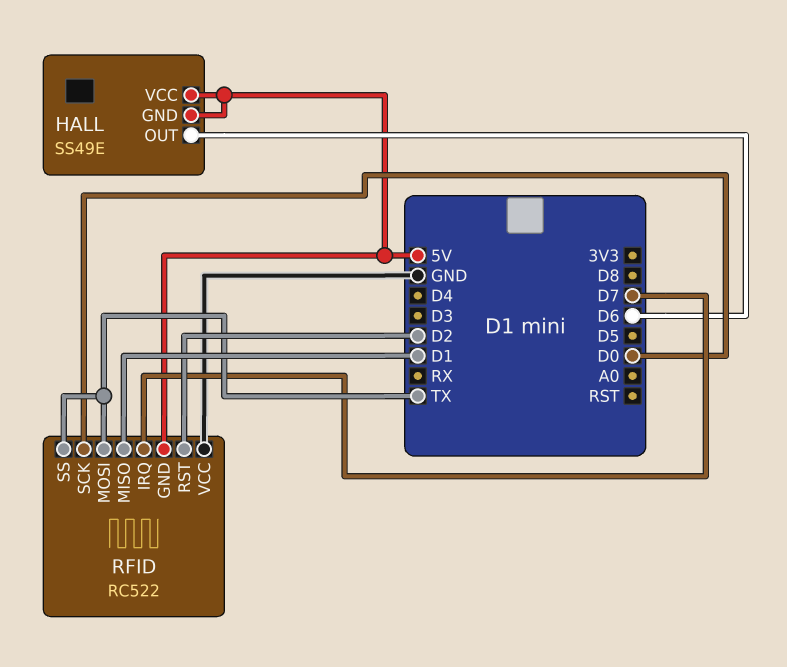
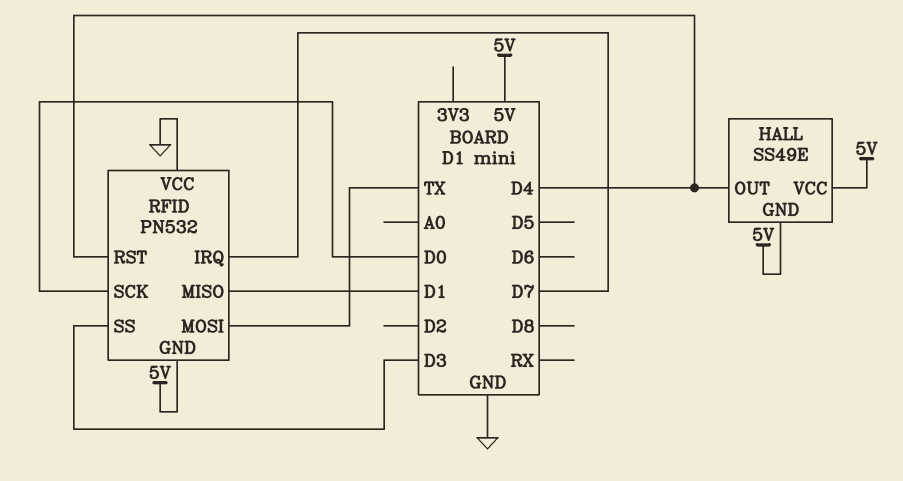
HALL pin OUT: D6 -> D4
RFID: RC522 -> PN532
RFID pin RST: D2 -> D4
RFID pin SS: TX -> D3

